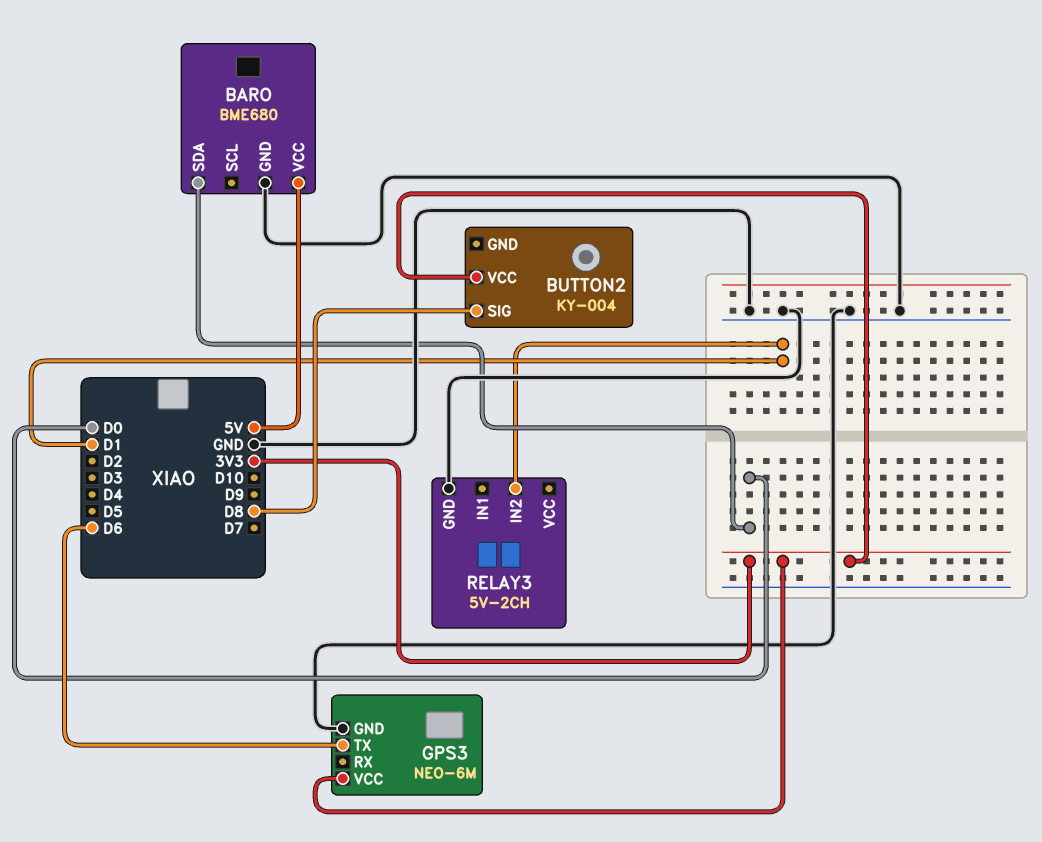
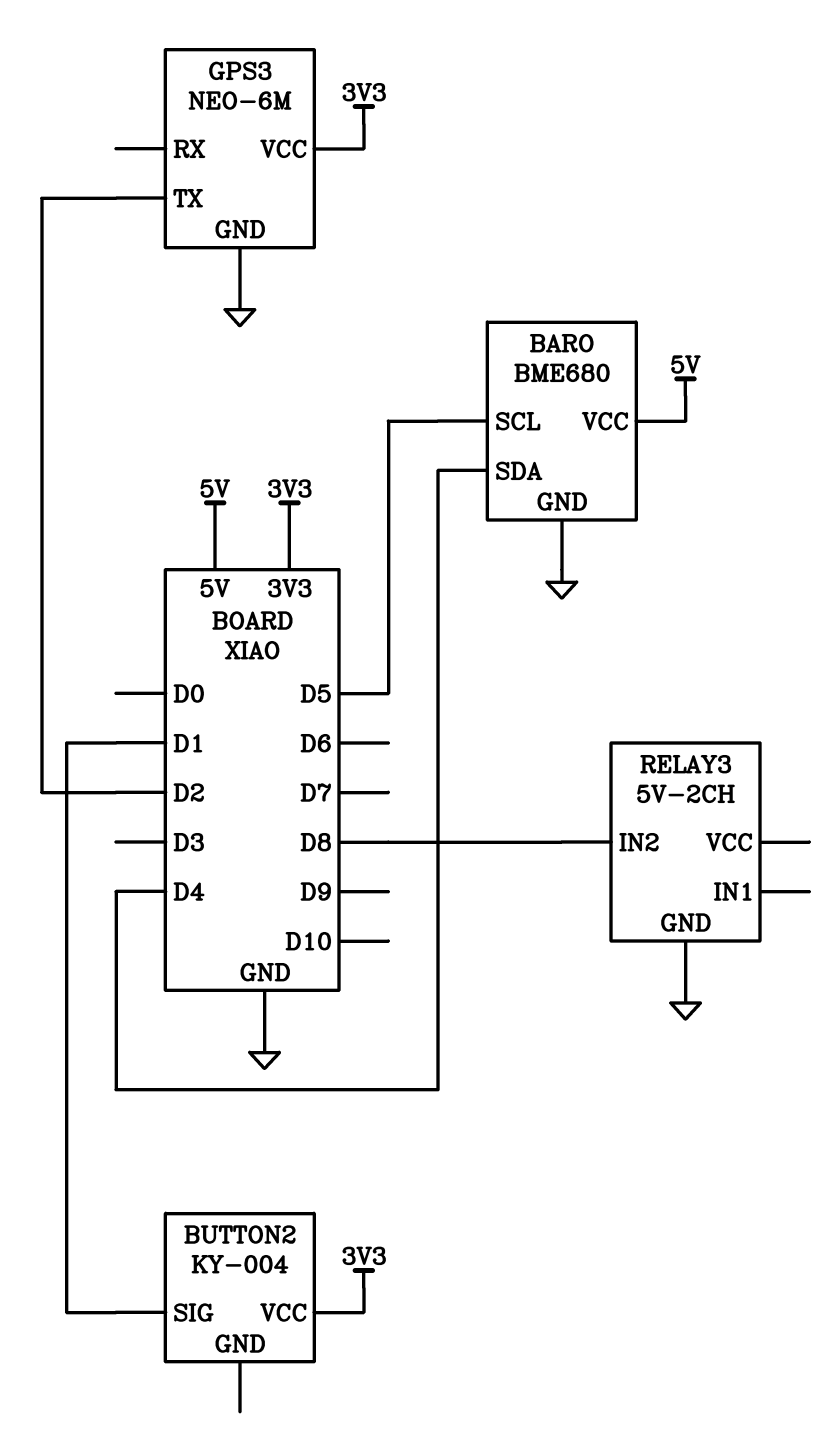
BARO pin SCL: none -> D5
BARO pin SDA: D0 -> D4
BUTTON2 pin SIG: D8 -> D1
GPS3 pin TX: D6 -> D2
RELAY3 pin IN2: D1 -> D8

